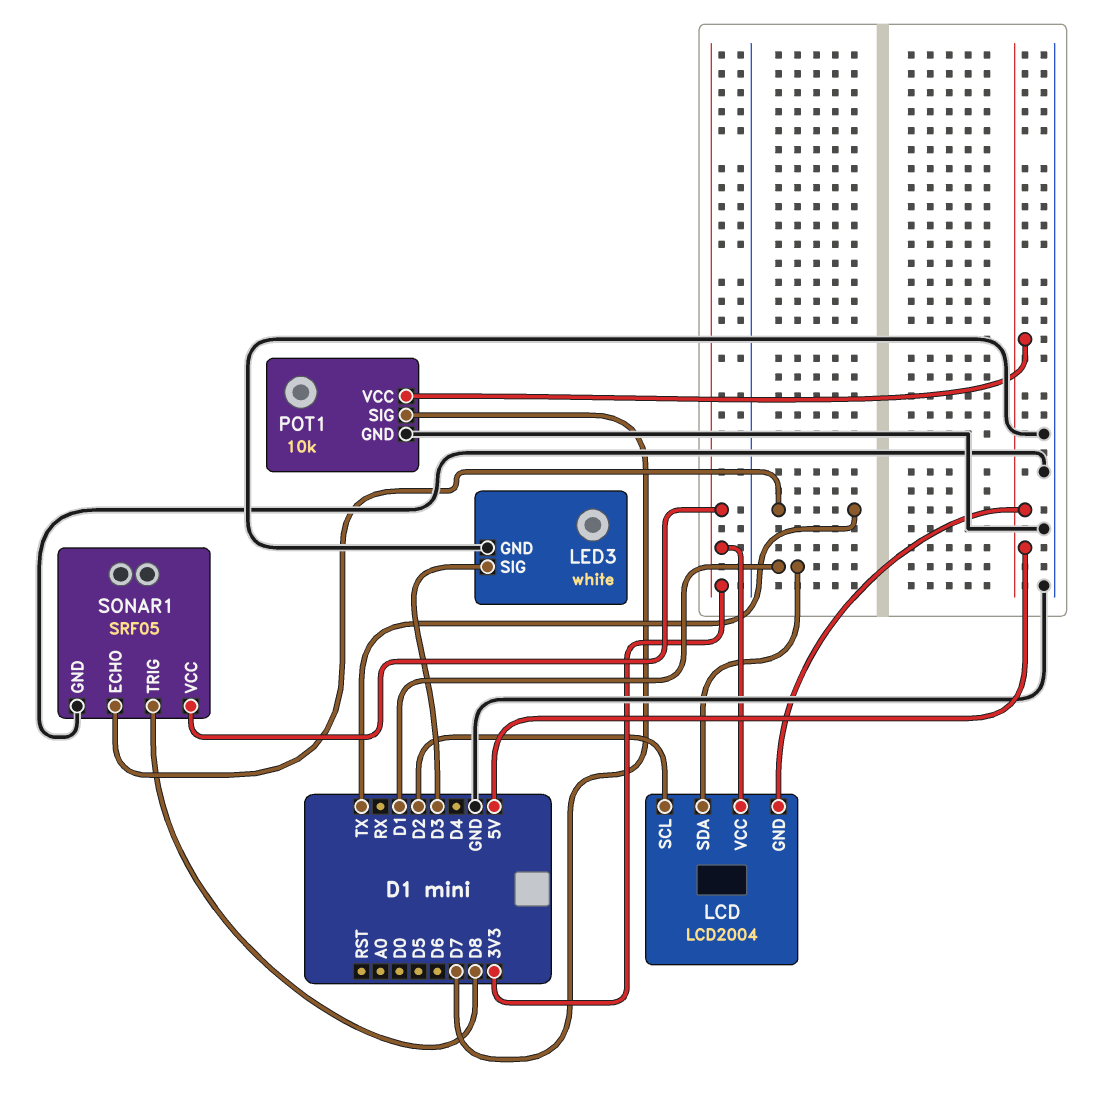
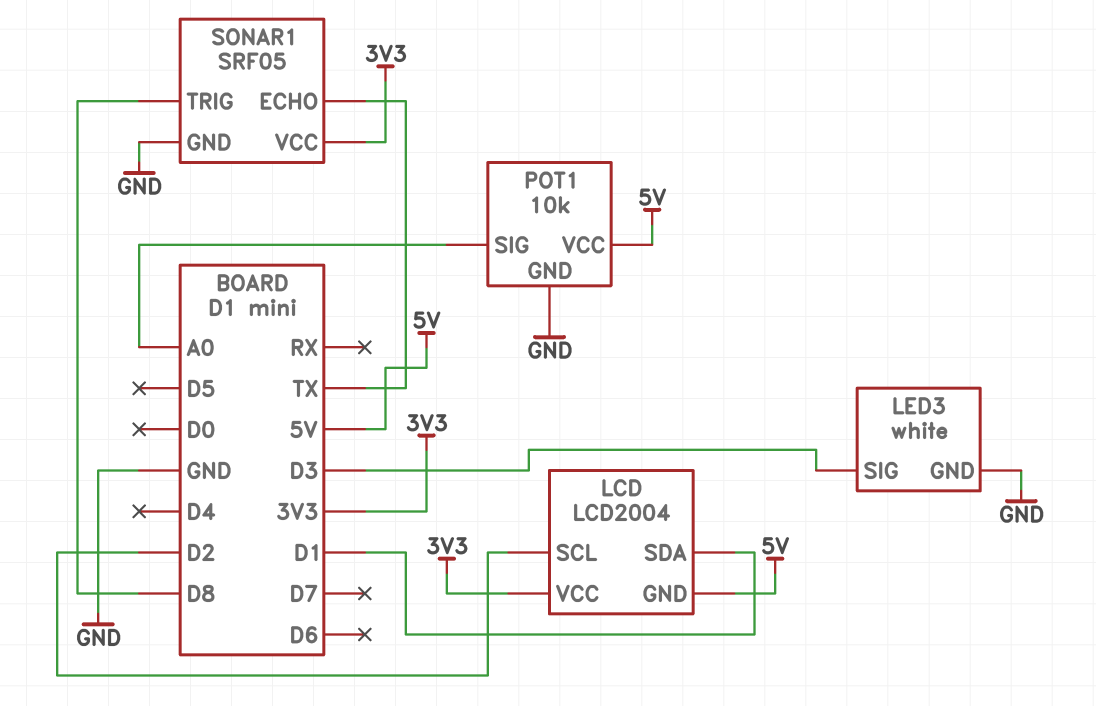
POT1 pin SIG: D7 -> A0

